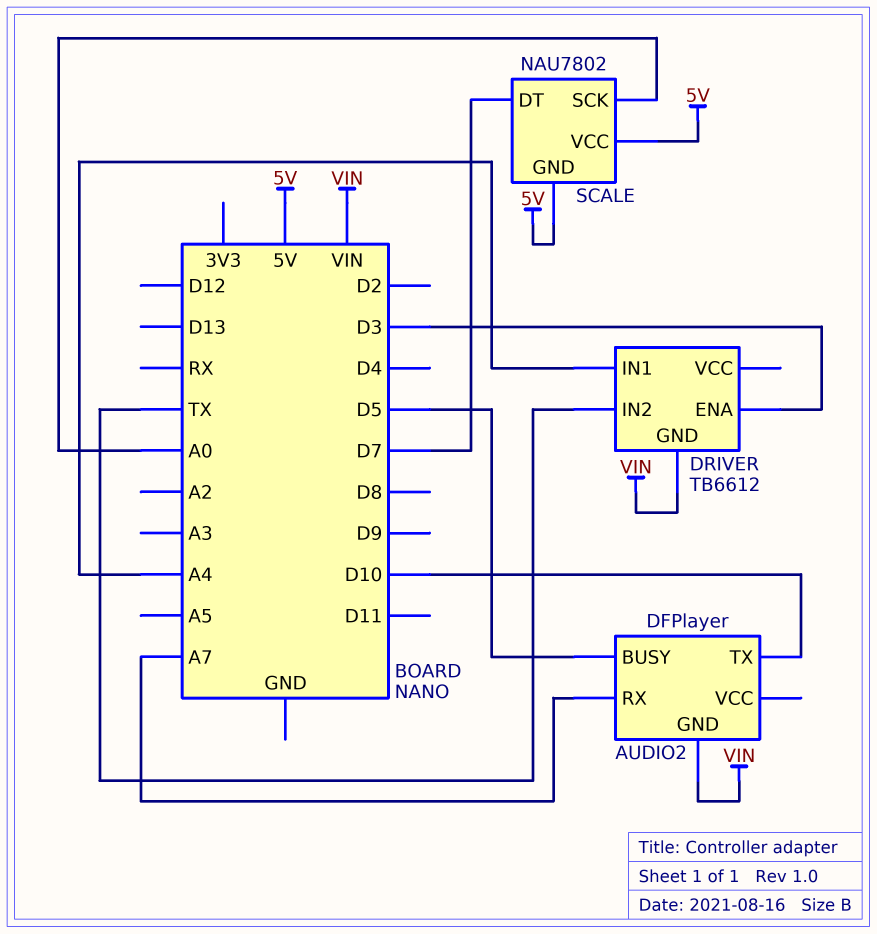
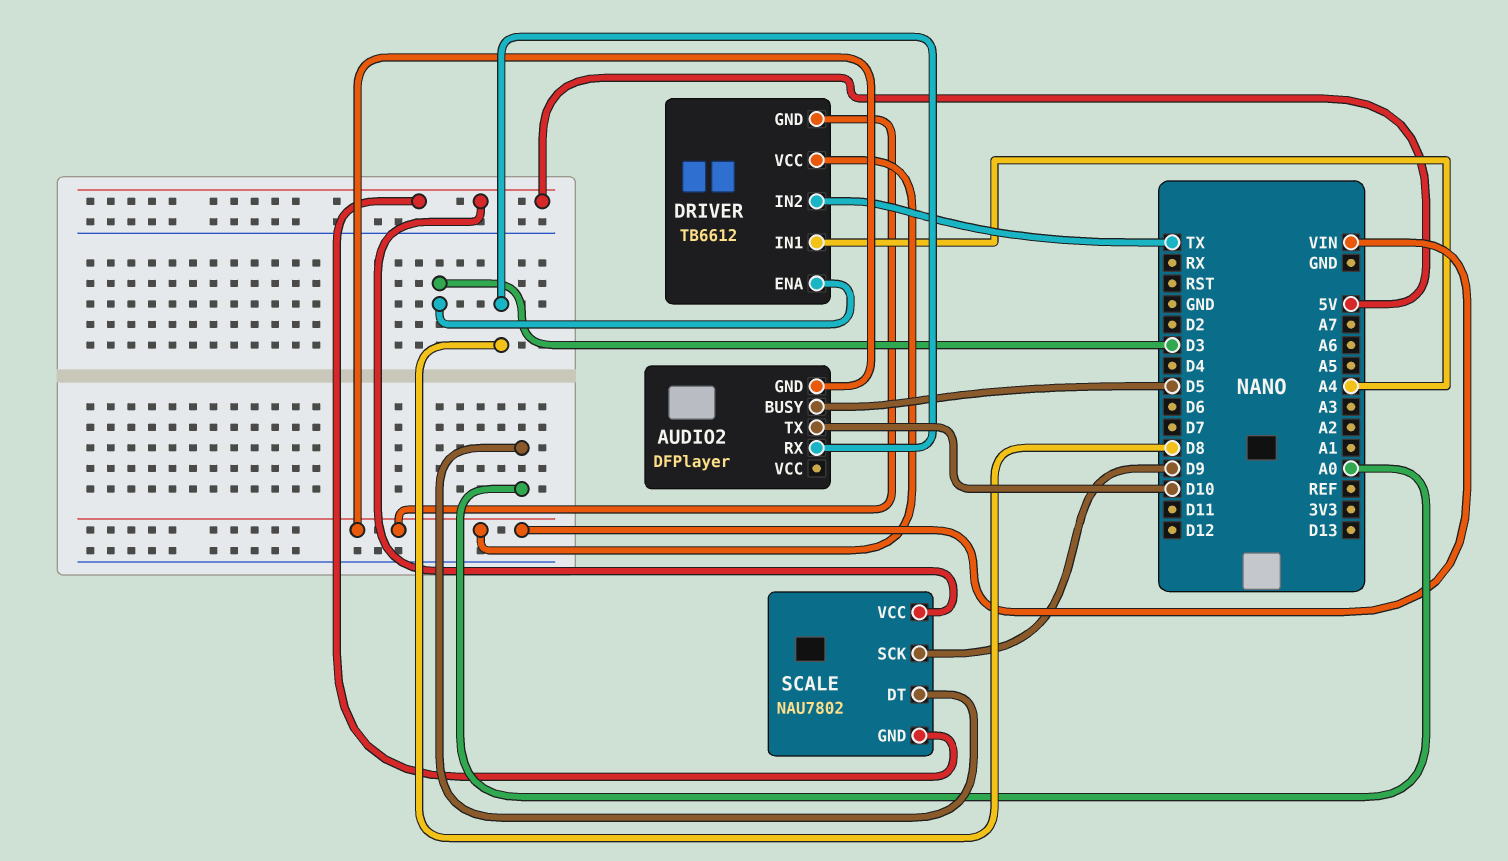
AUDIO2 pin RX: A7 -> D8
DRIVER pin VCC: none -> VIN
SCALE pin DT: D7 -> A0
SCALE pin SCK: A0 -> D9

